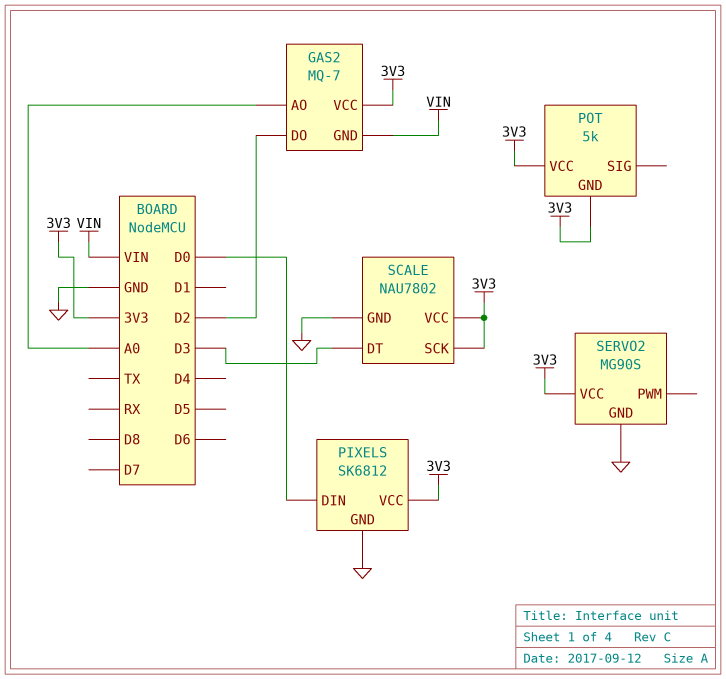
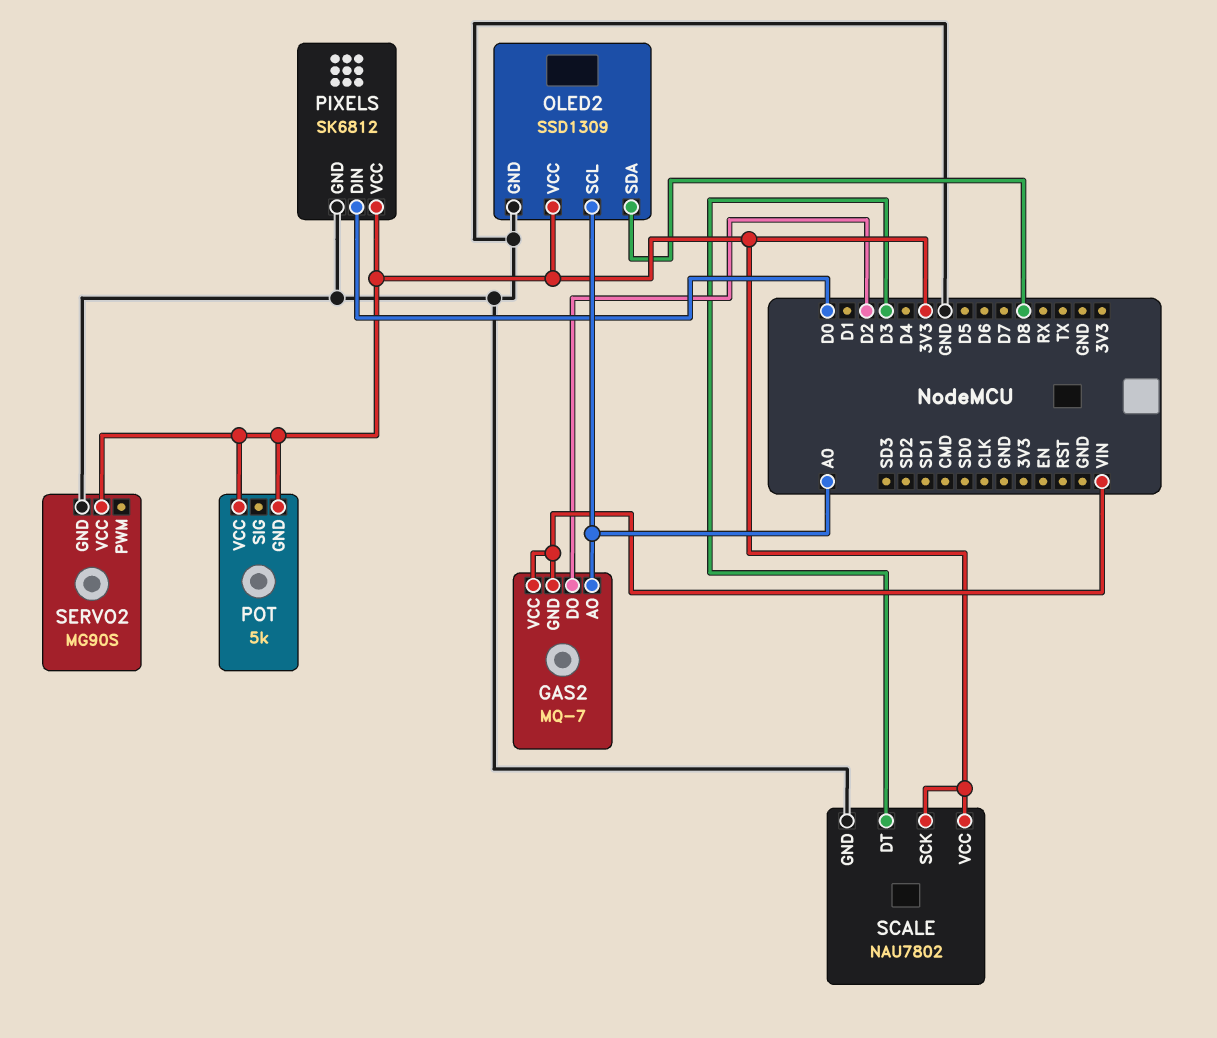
GAS2 pin VCC: 3V3 -> VIN
OLED2: none -> SSD1309
OLED2 pin GND: none -> GND
OLED2 pin SCL: none -> A0
OLED2 pin SDA: none -> D8
OLED2 pin VCC: none -> 3V3

